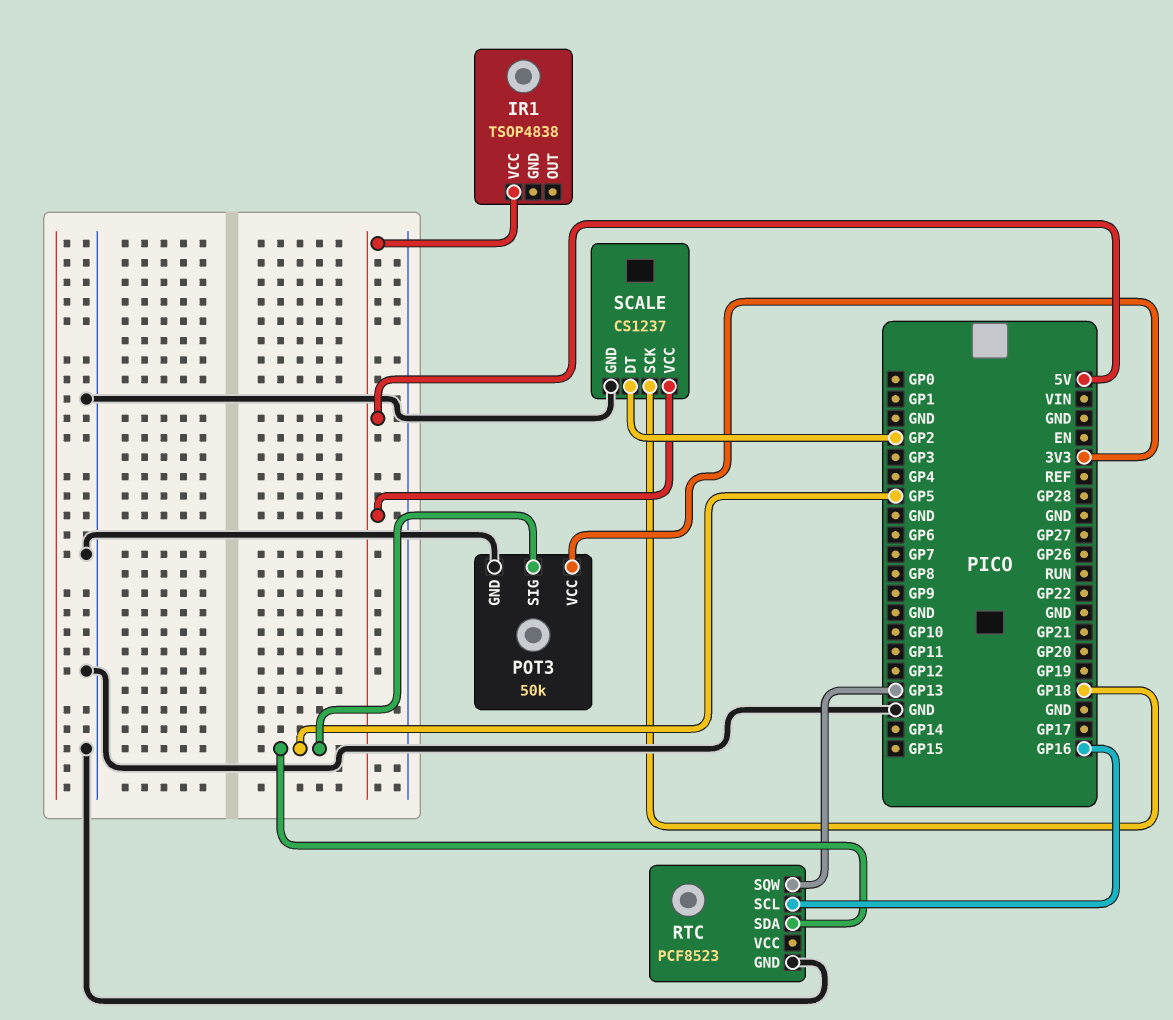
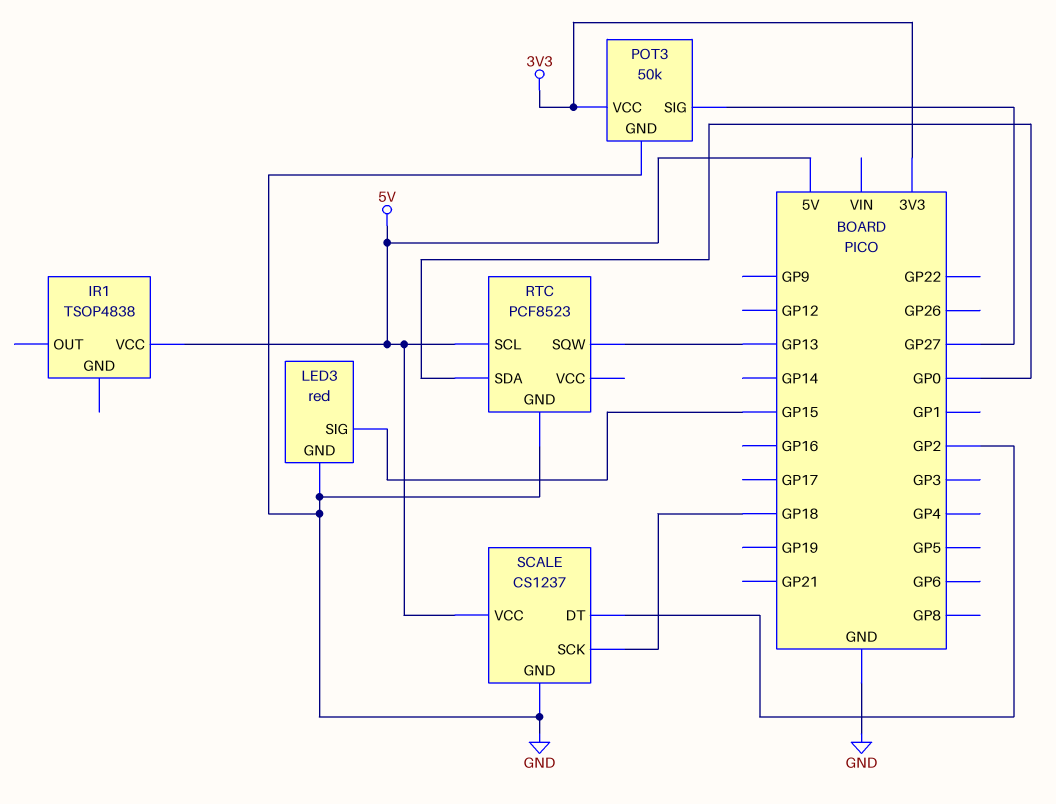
LED3: none -> red
LED3 pin GND: none -> GND
LED3 pin SIG: none -> GP15
POT3 pin SIG: GP5 -> GP27
RTC pin SCL: GP16 -> 5V
RTC pin SDA: GP5 -> GP0

